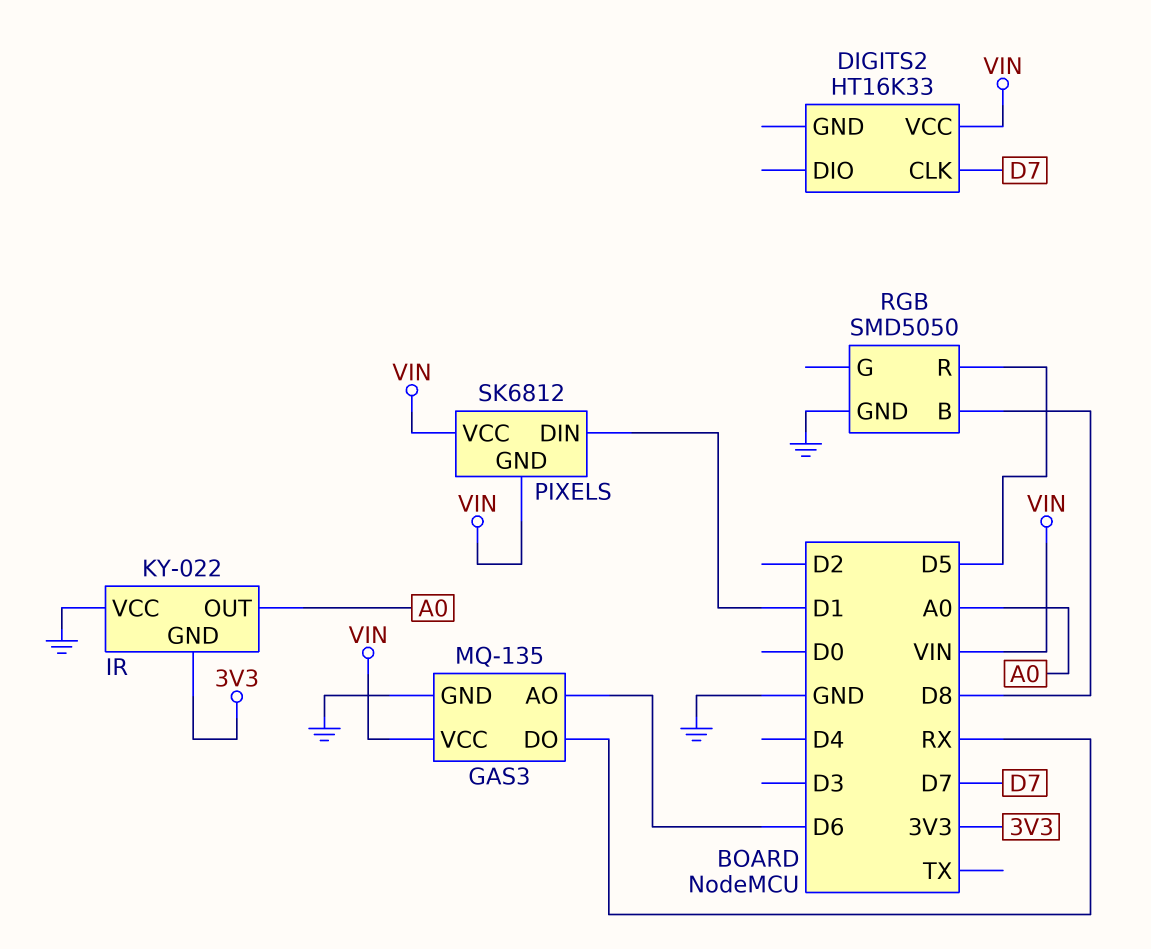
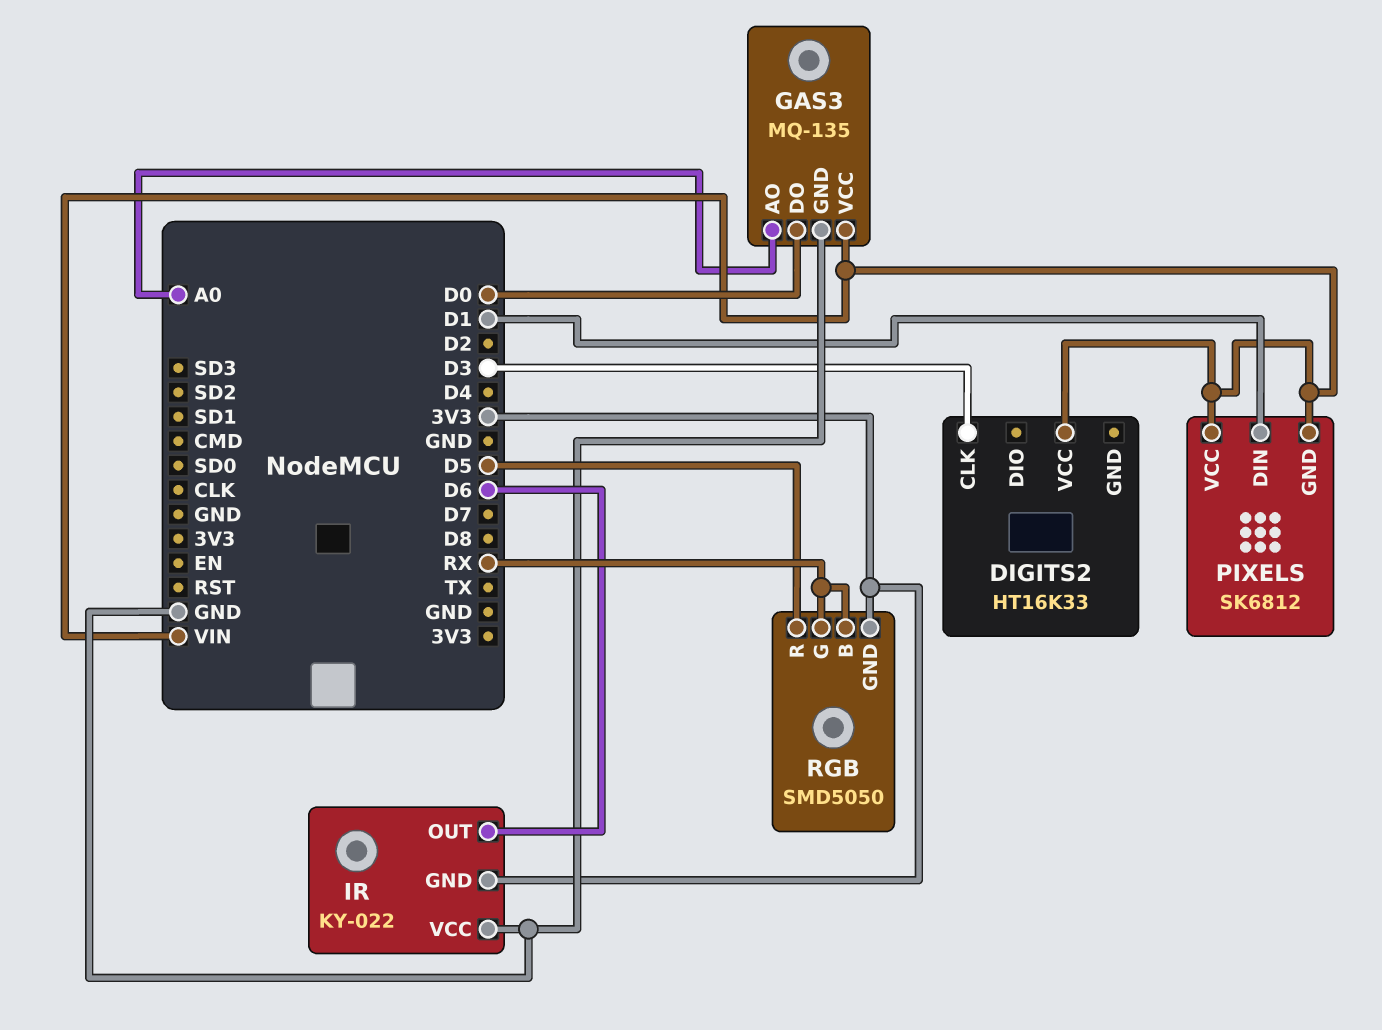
DIGITS2 pin CLK: D7 -> D3
GAS3 pin AO: D6 -> A0
GAS3 pin DO: RX -> D0
IR pin OUT: A0 -> D6
RGB pin B: D8 -> RX
RGB pin G: none -> RX
RGB pin GND: GND -> 3V3

